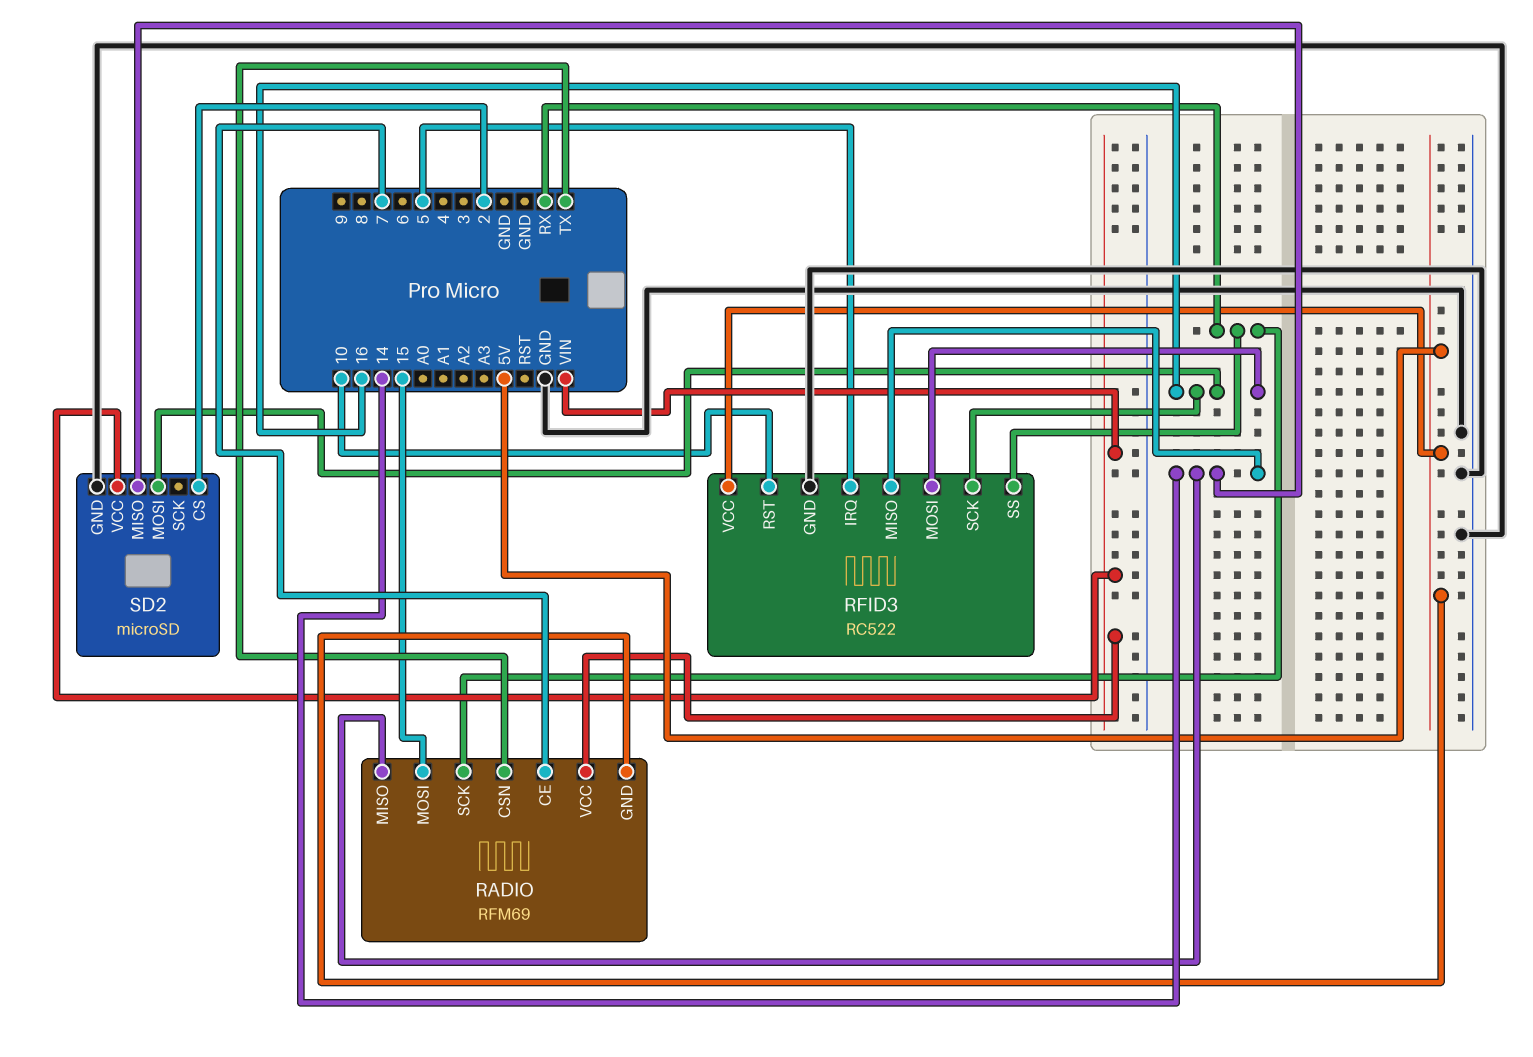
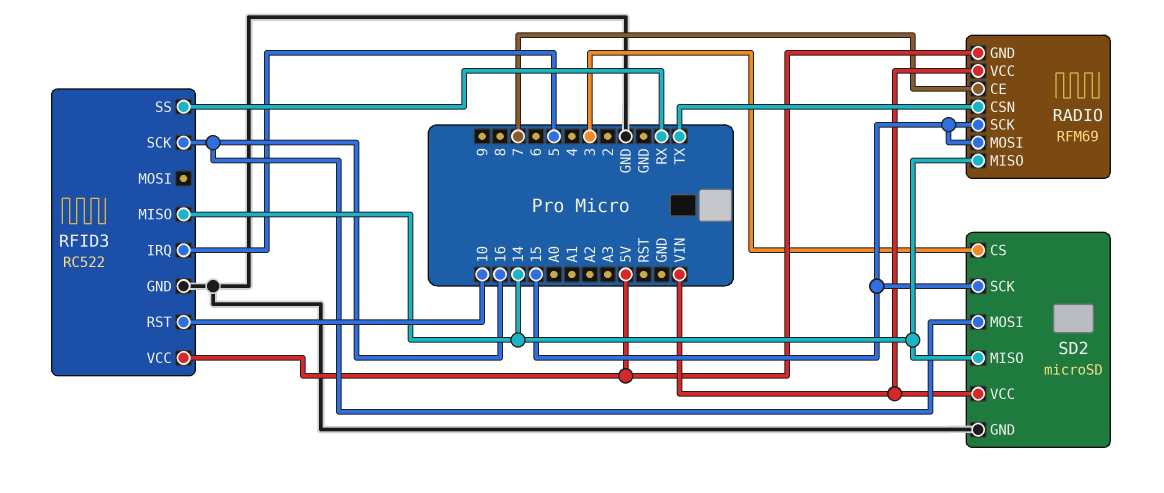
RADIO pin SCK: RX -> 15
RFID3 pin MOSI: 16 -> none
SD2 pin CS: 2 -> 3
SD2 pin SCK: none -> 15

